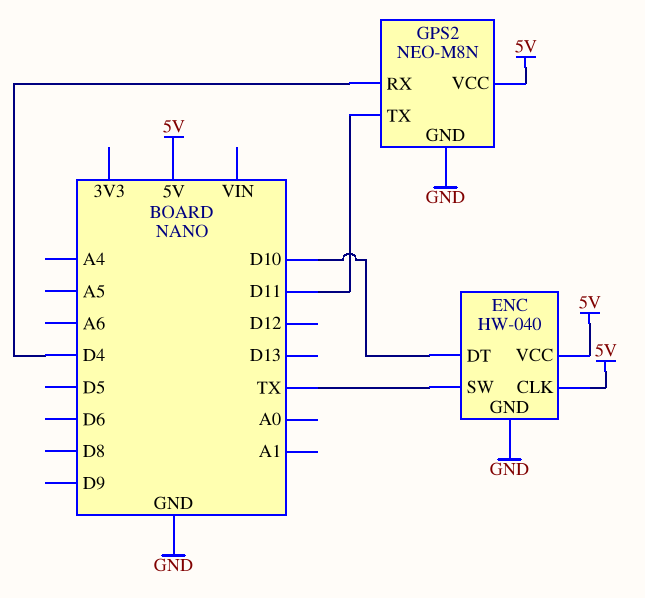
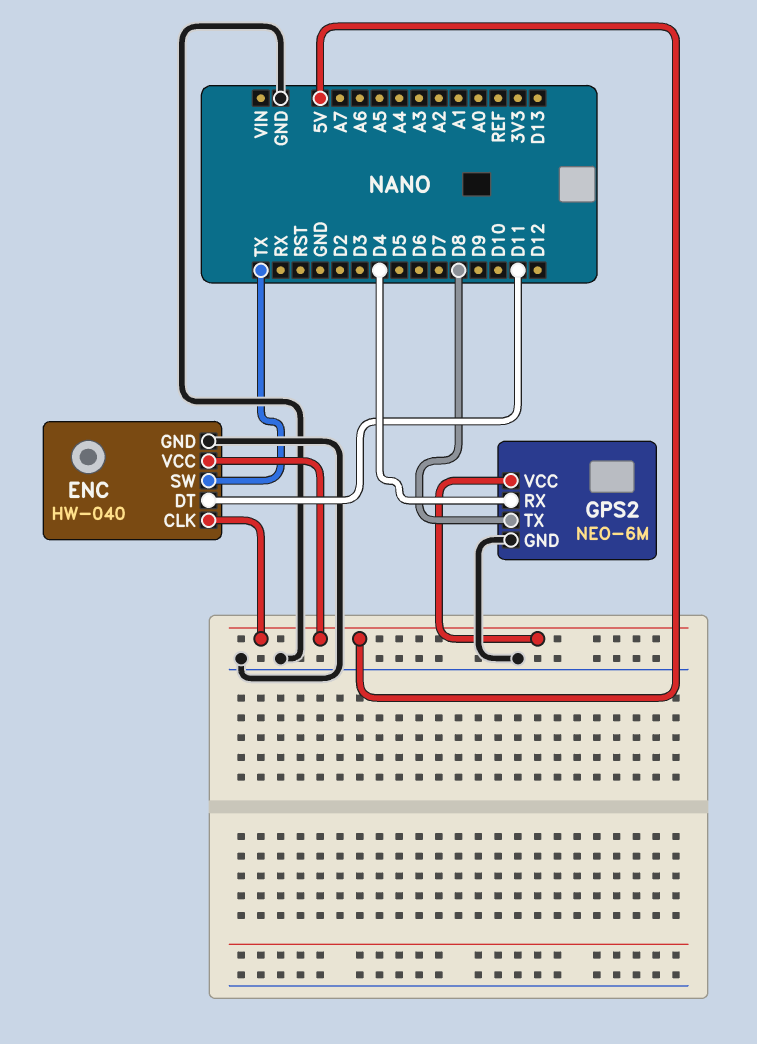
ENC pin DT: D10 -> D11
GPS2: NEO-M8N -> NEO-6M
GPS2 pin TX: D11 -> D8

